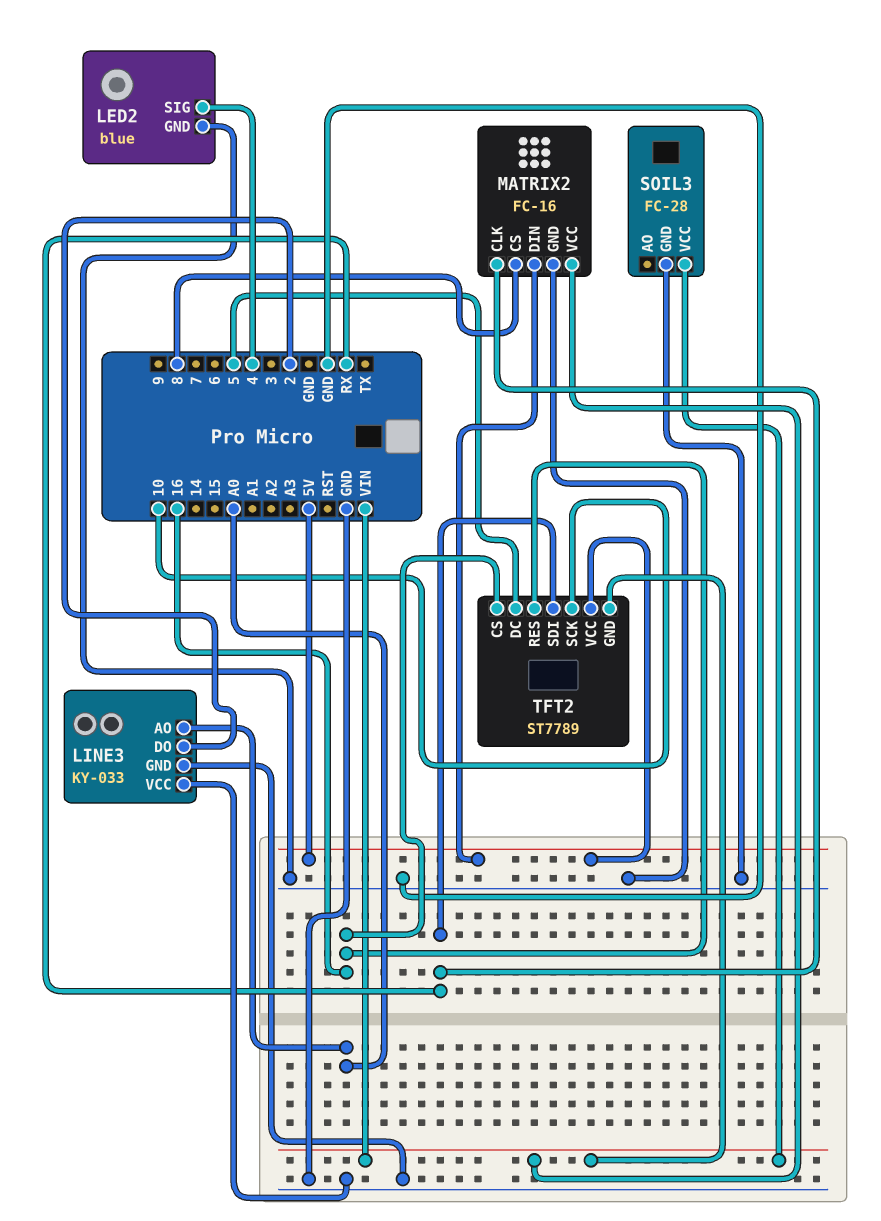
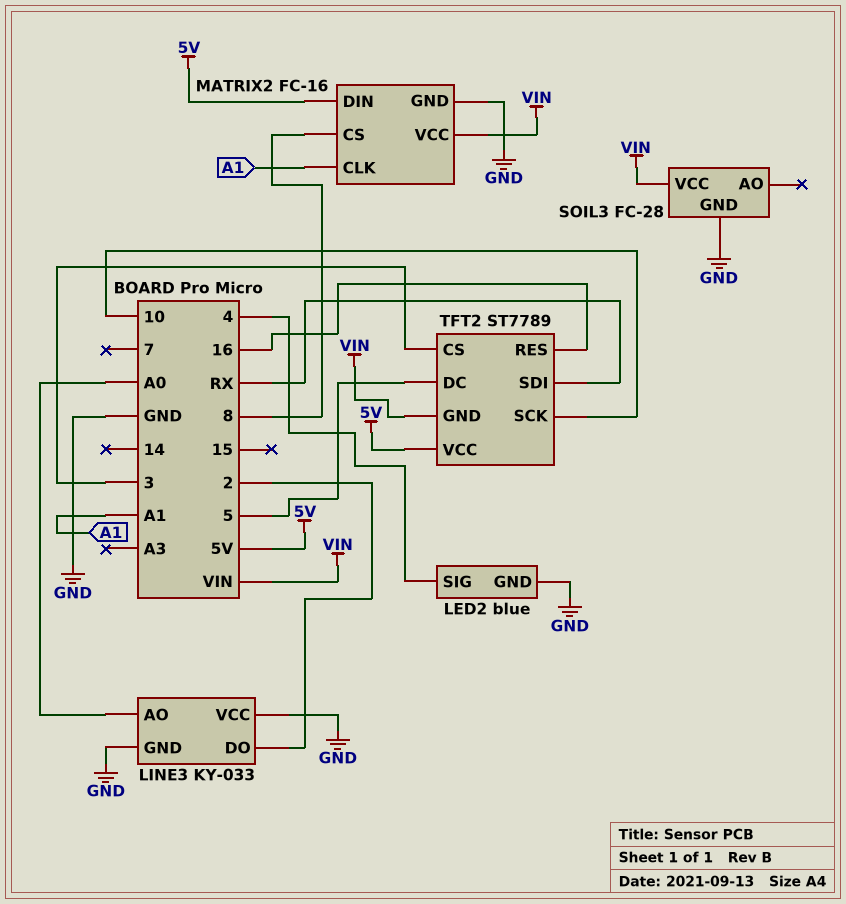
MATRIX2 pin CLK: RX -> A1
TFT2 pin CS: 16 -> 3

